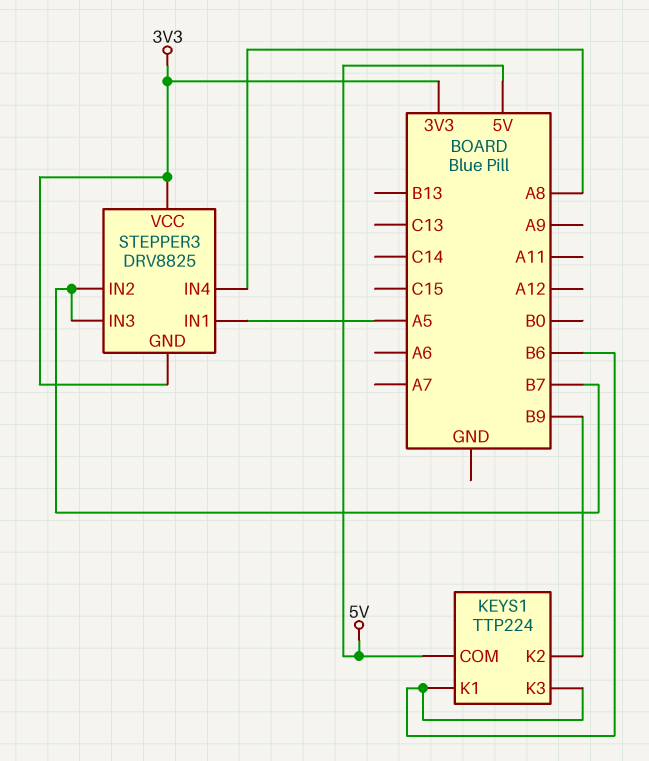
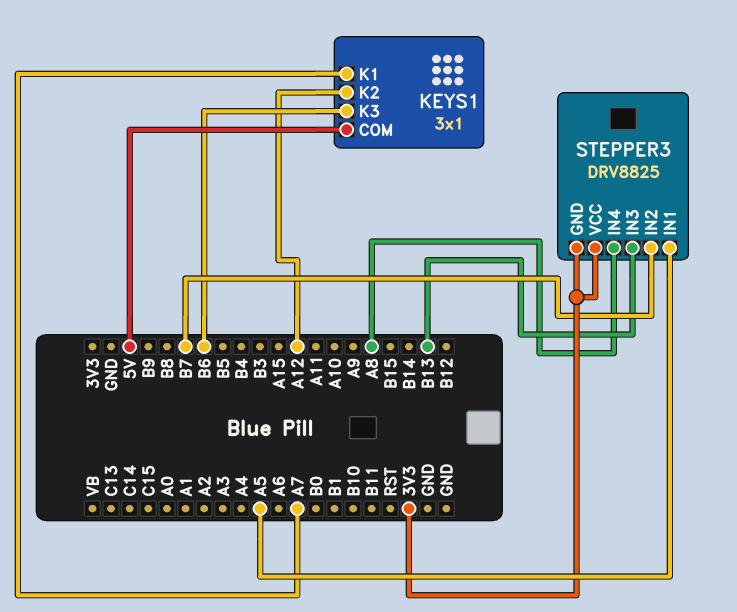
KEYS1: TTP224 -> 3x1
KEYS1 pin K1: B6 -> A7
KEYS1 pin K2: B9 -> A12
STEPPER3 pin IN3: B7 -> B13

